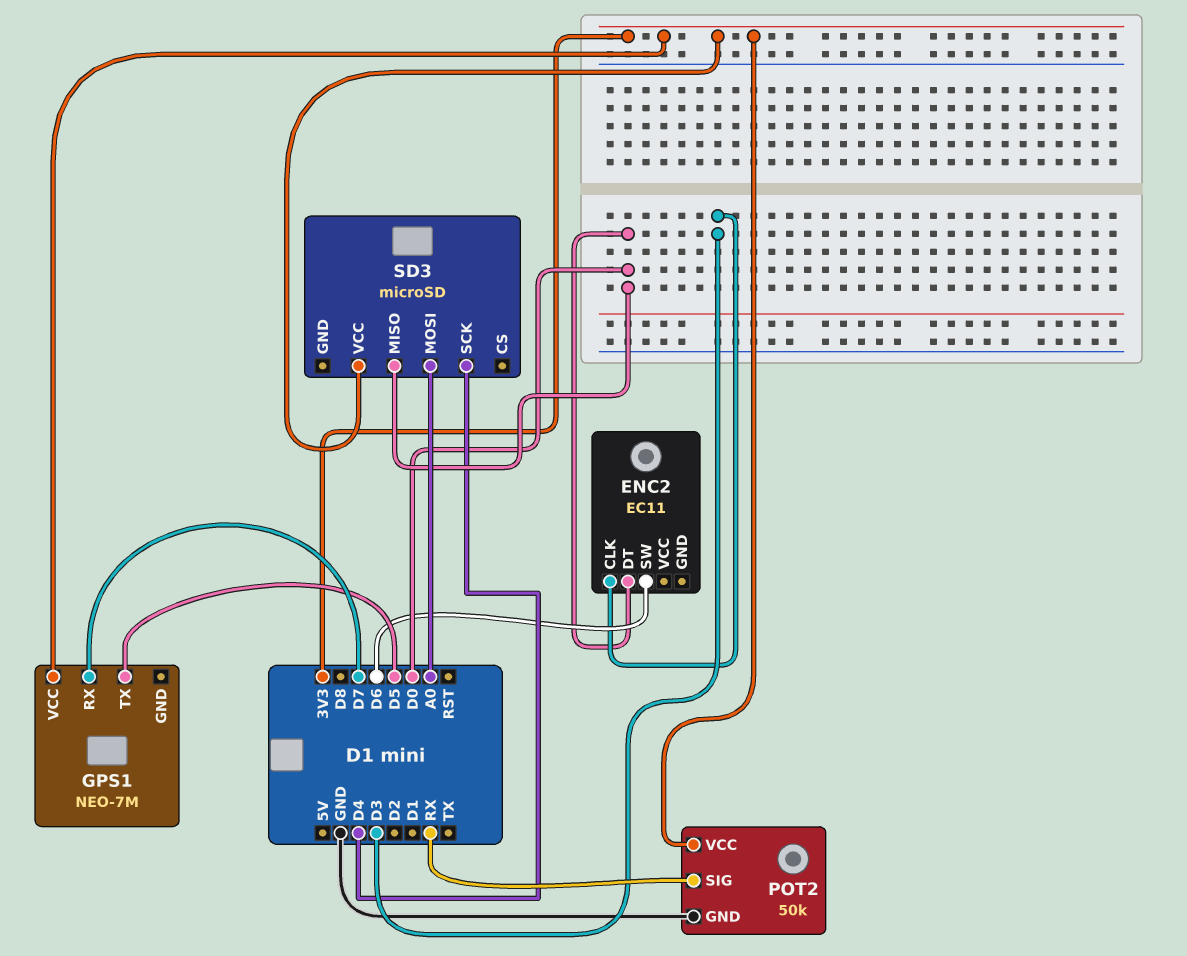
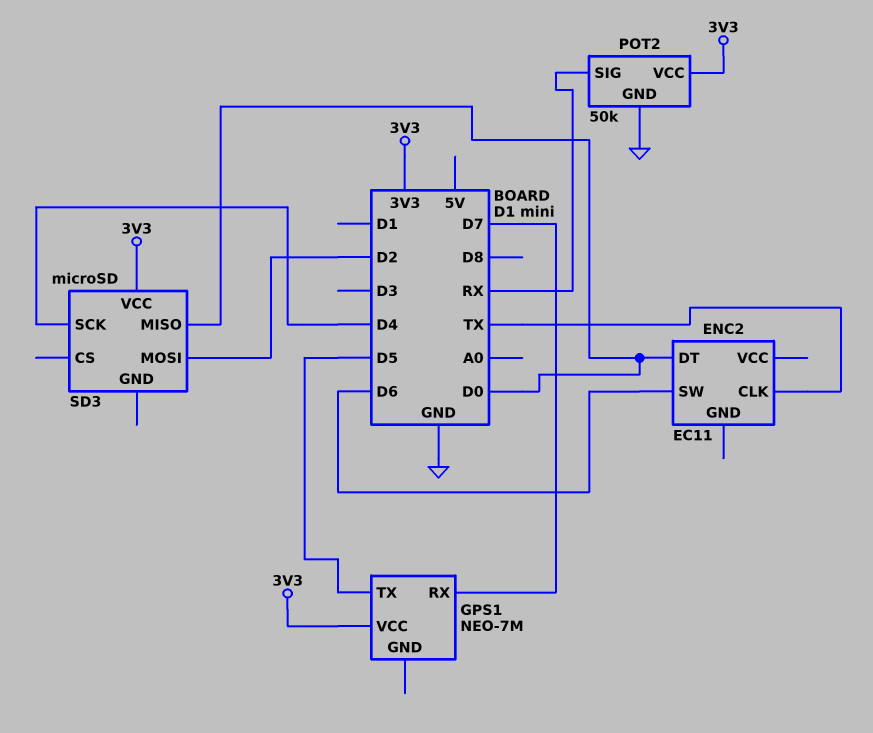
ENC2 pin CLK: D3 -> TX
SD3 pin MOSI: A0 -> D2

